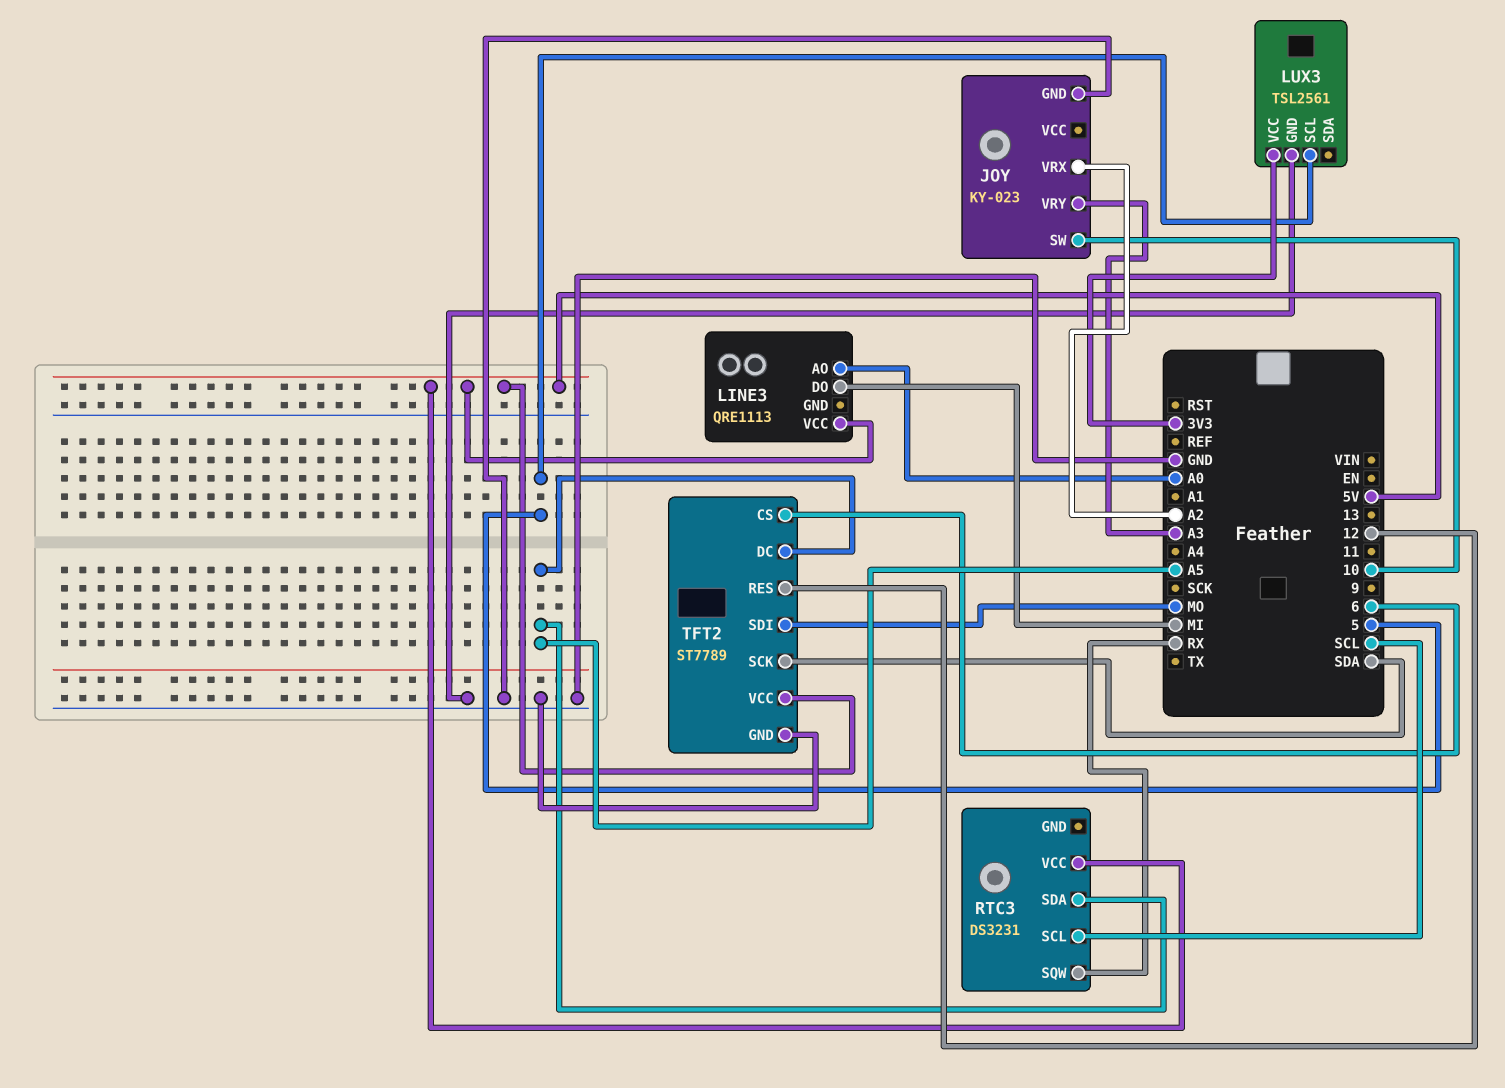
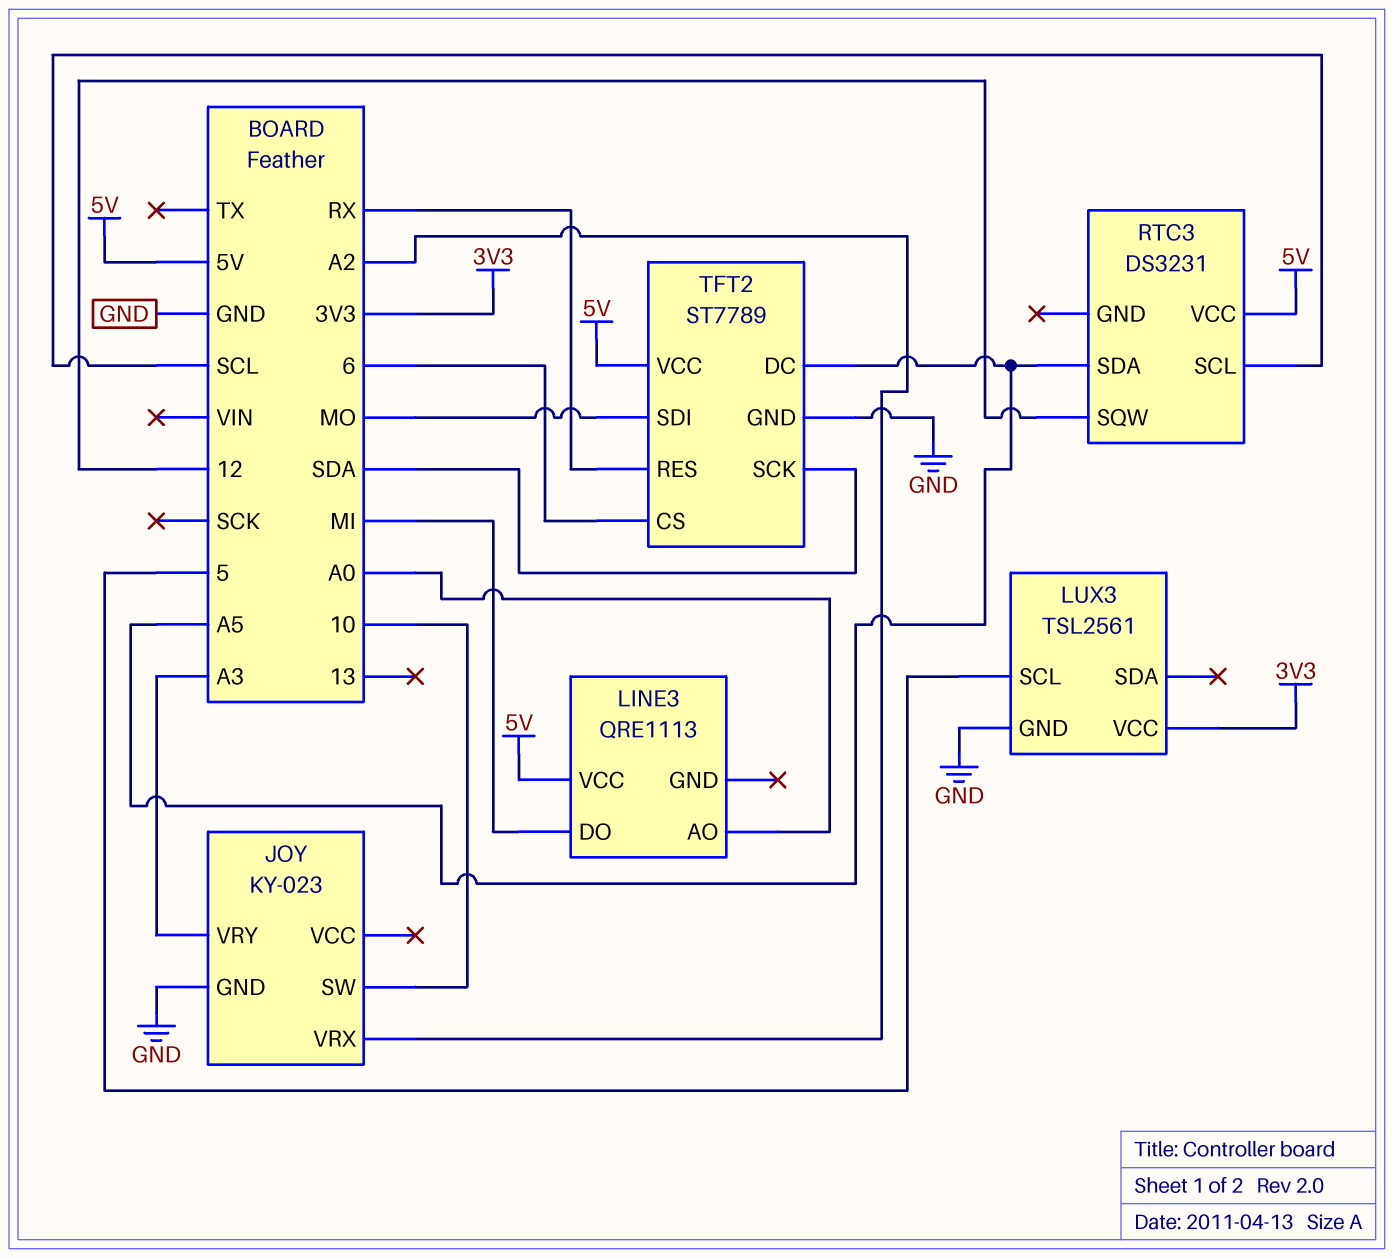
RTC3 pin SQW: RX -> 12
TFT2 pin RES: 12 -> RX

